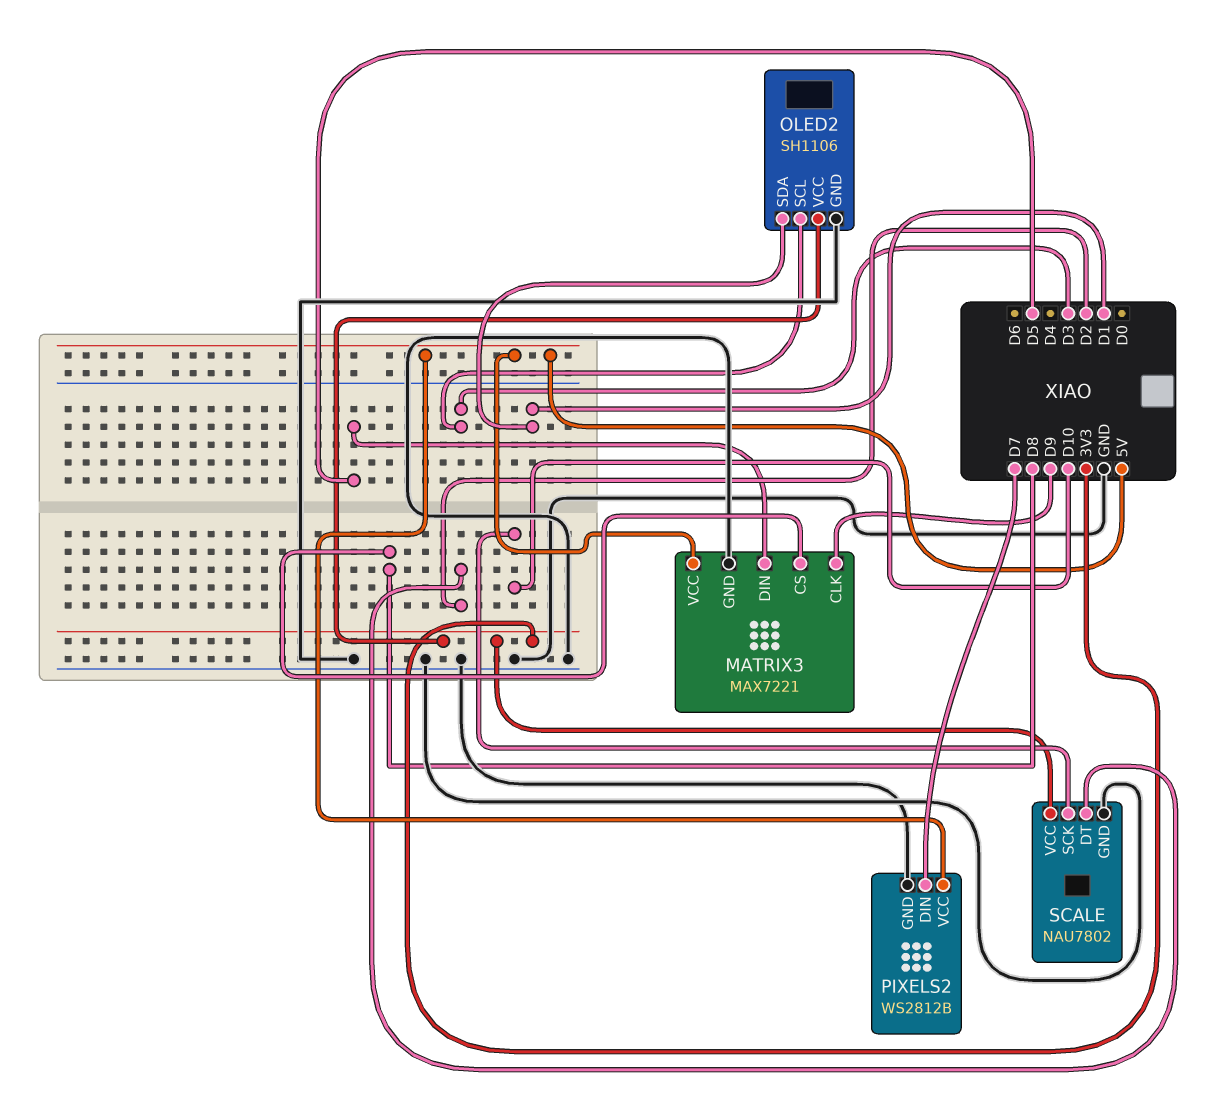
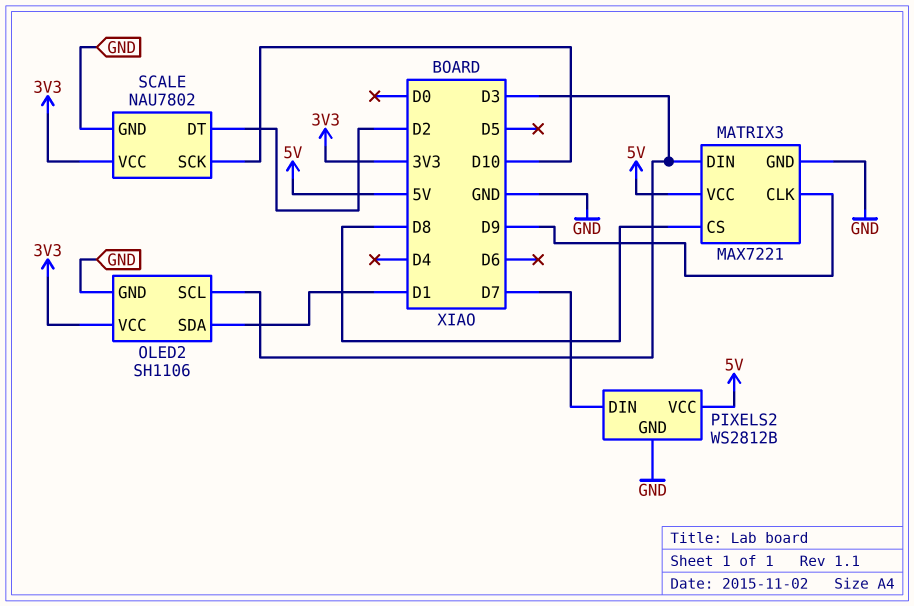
MATRIX3 pin DIN: D5 -> D3

